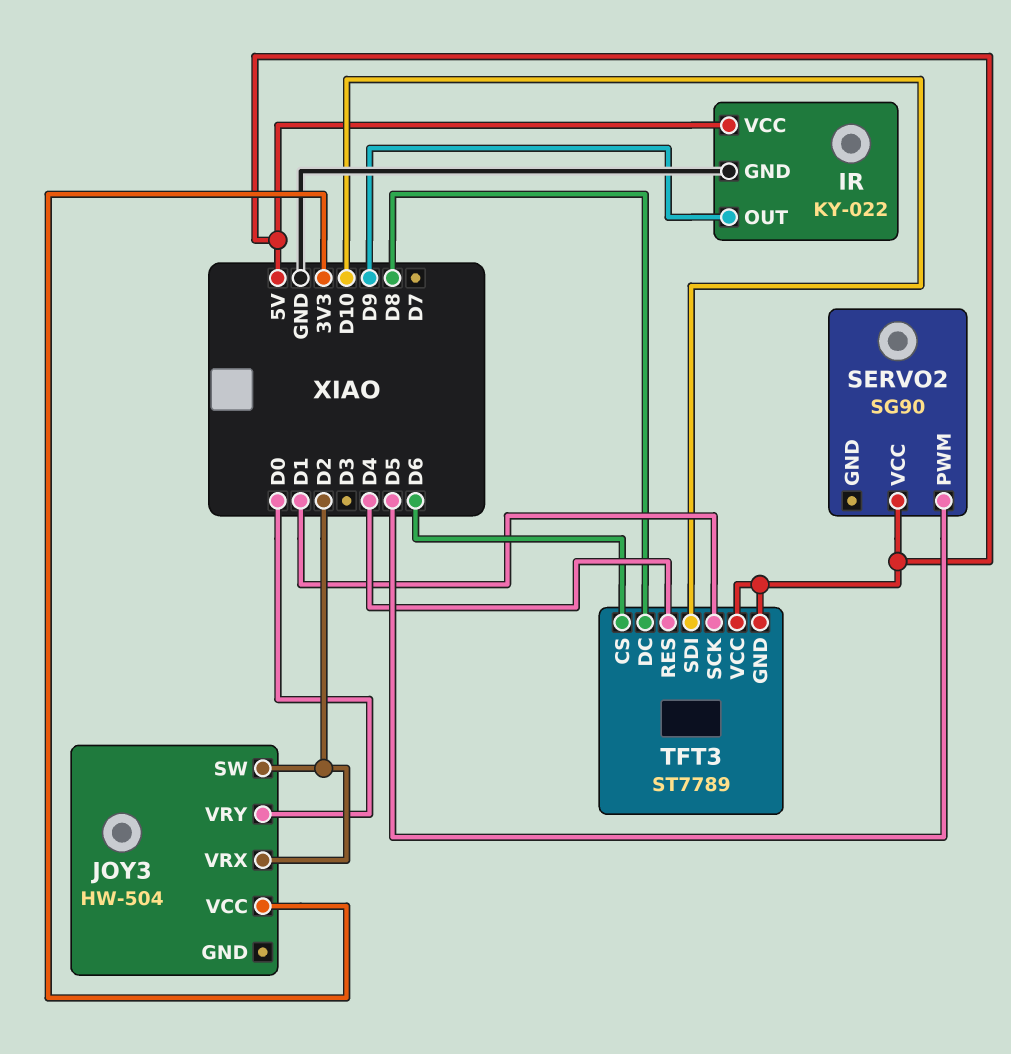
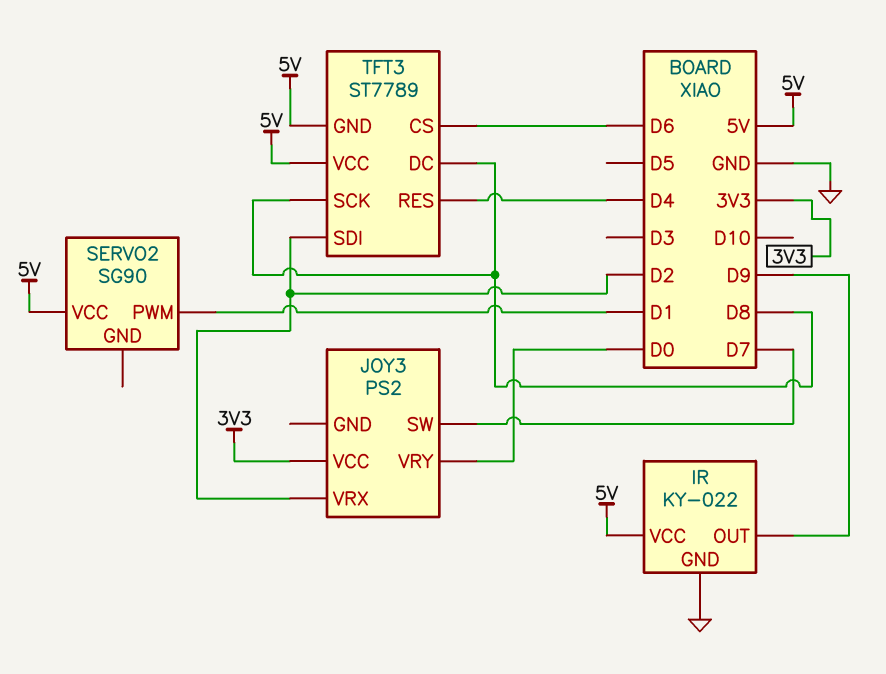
JOY3: HW-504 -> PS2
JOY3 pin SW: D2 -> D7
SERVO2 pin PWM: D5 -> D1
TFT3 pin SCK: D1 -> D8
TFT3 pin SDI: D10 -> D2

